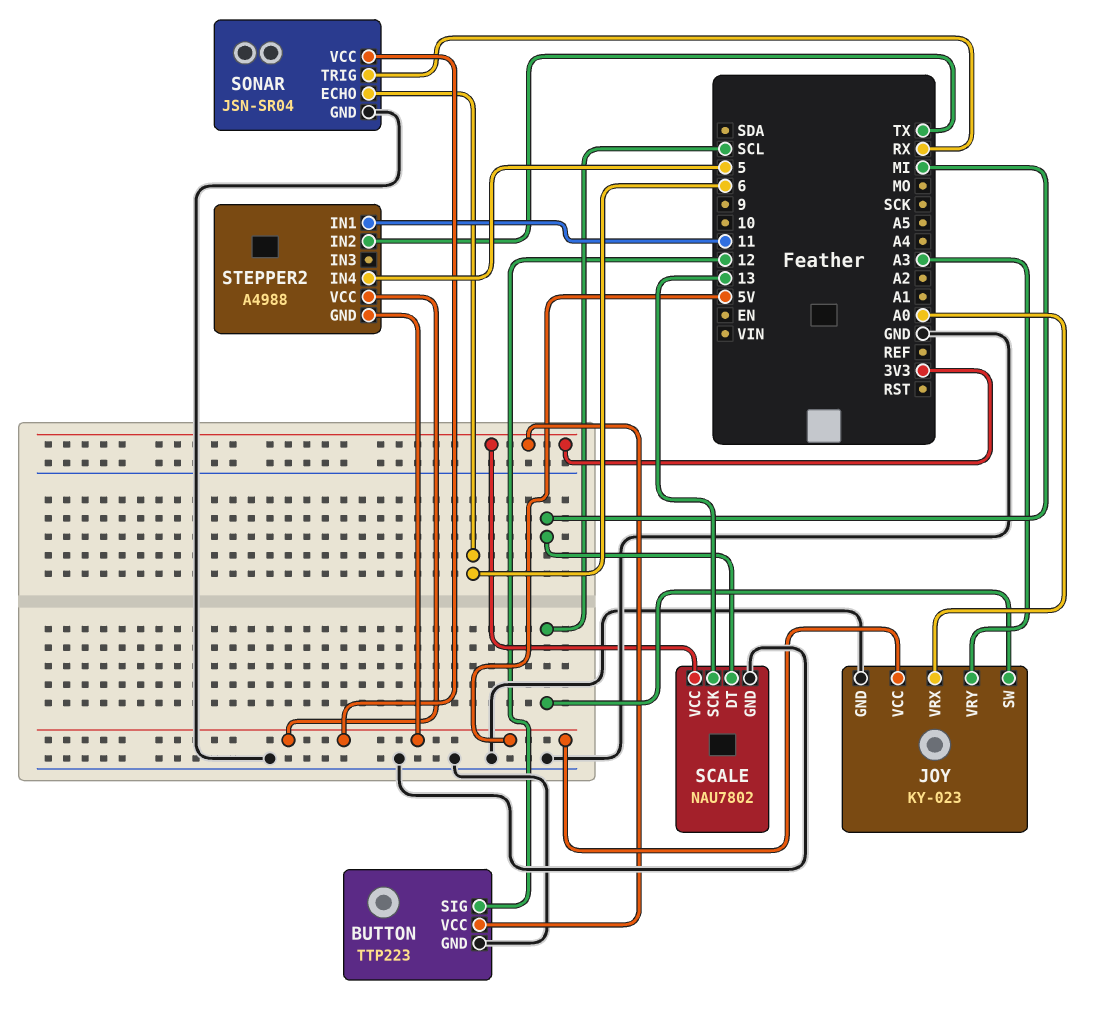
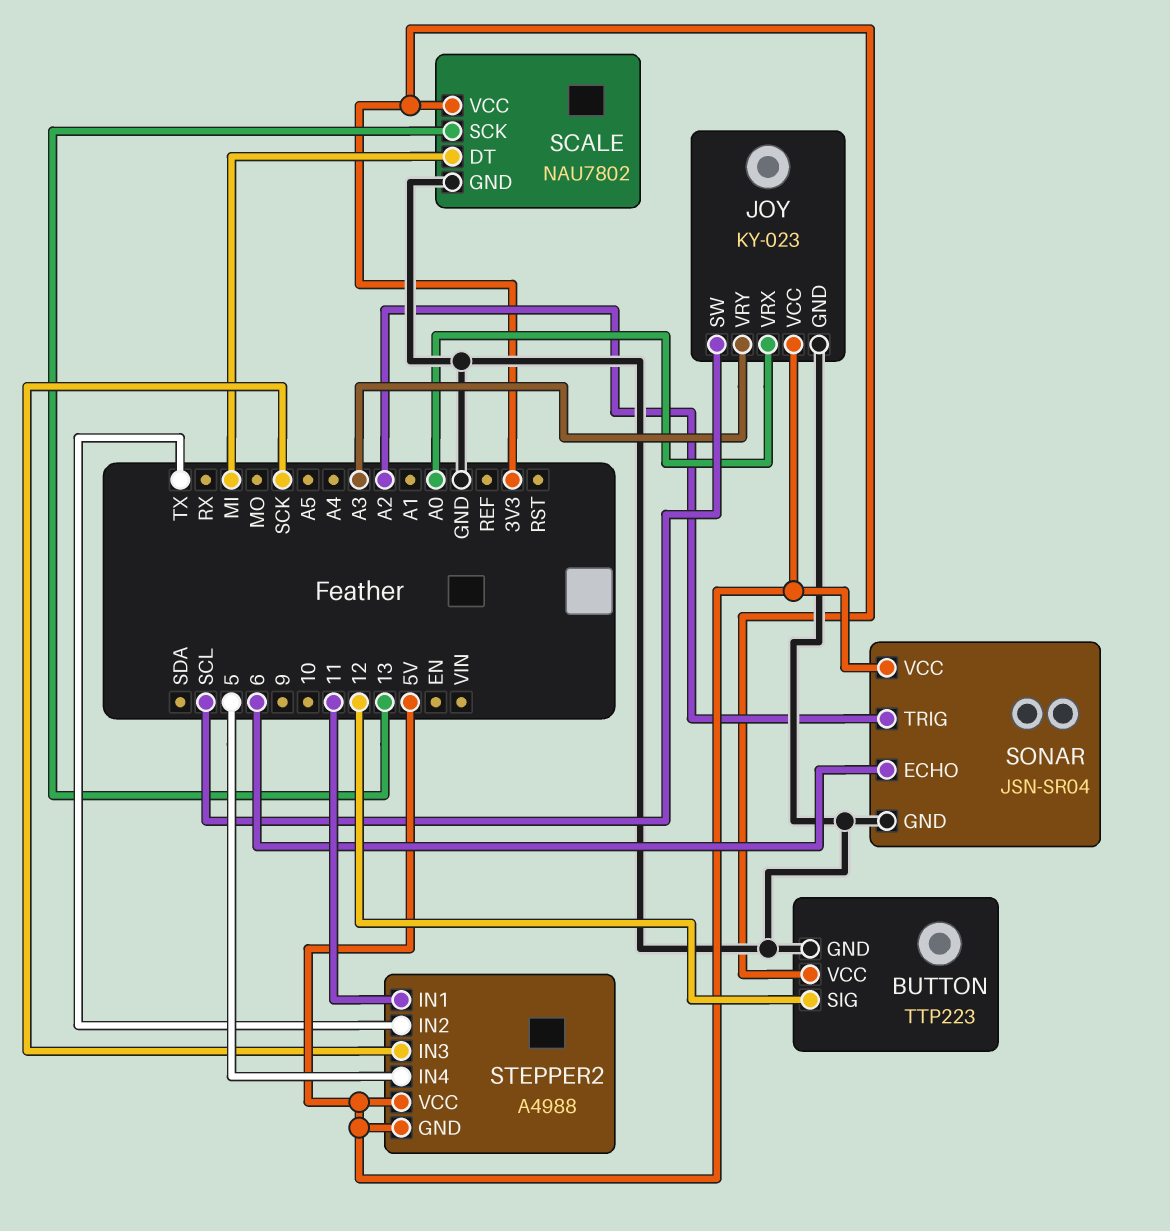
SONAR pin TRIG: RX -> A2
STEPPER2 pin IN3: none -> SCK

